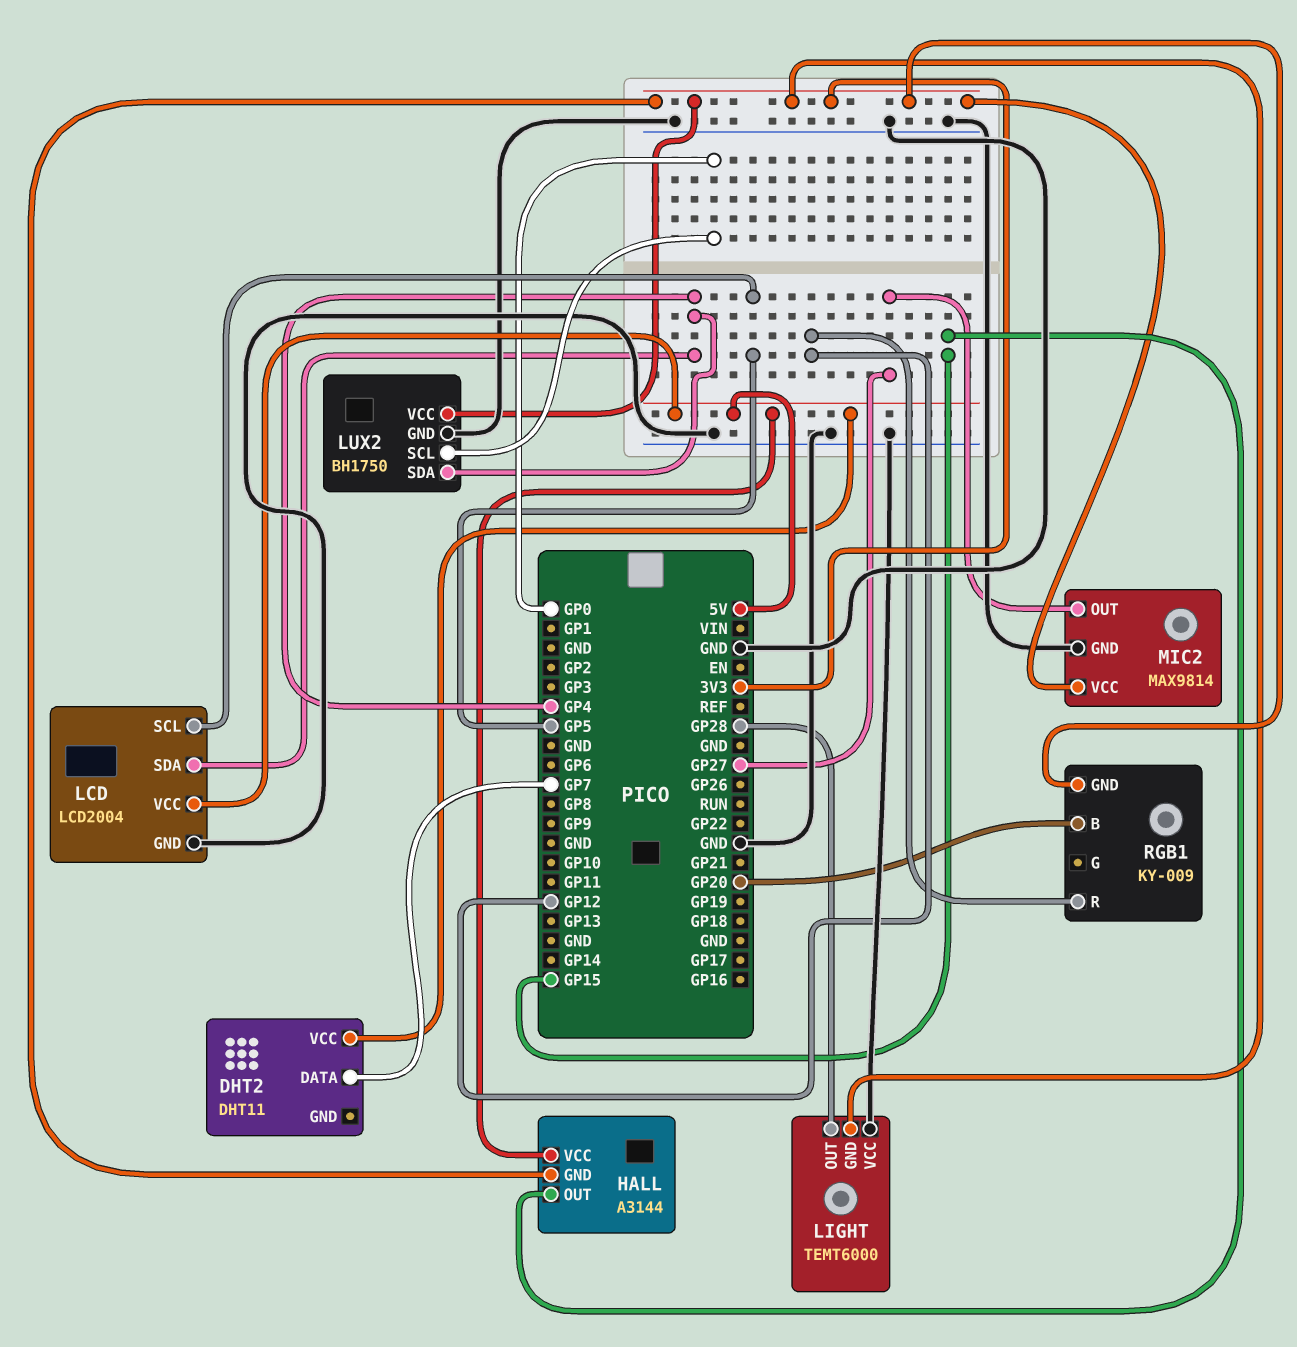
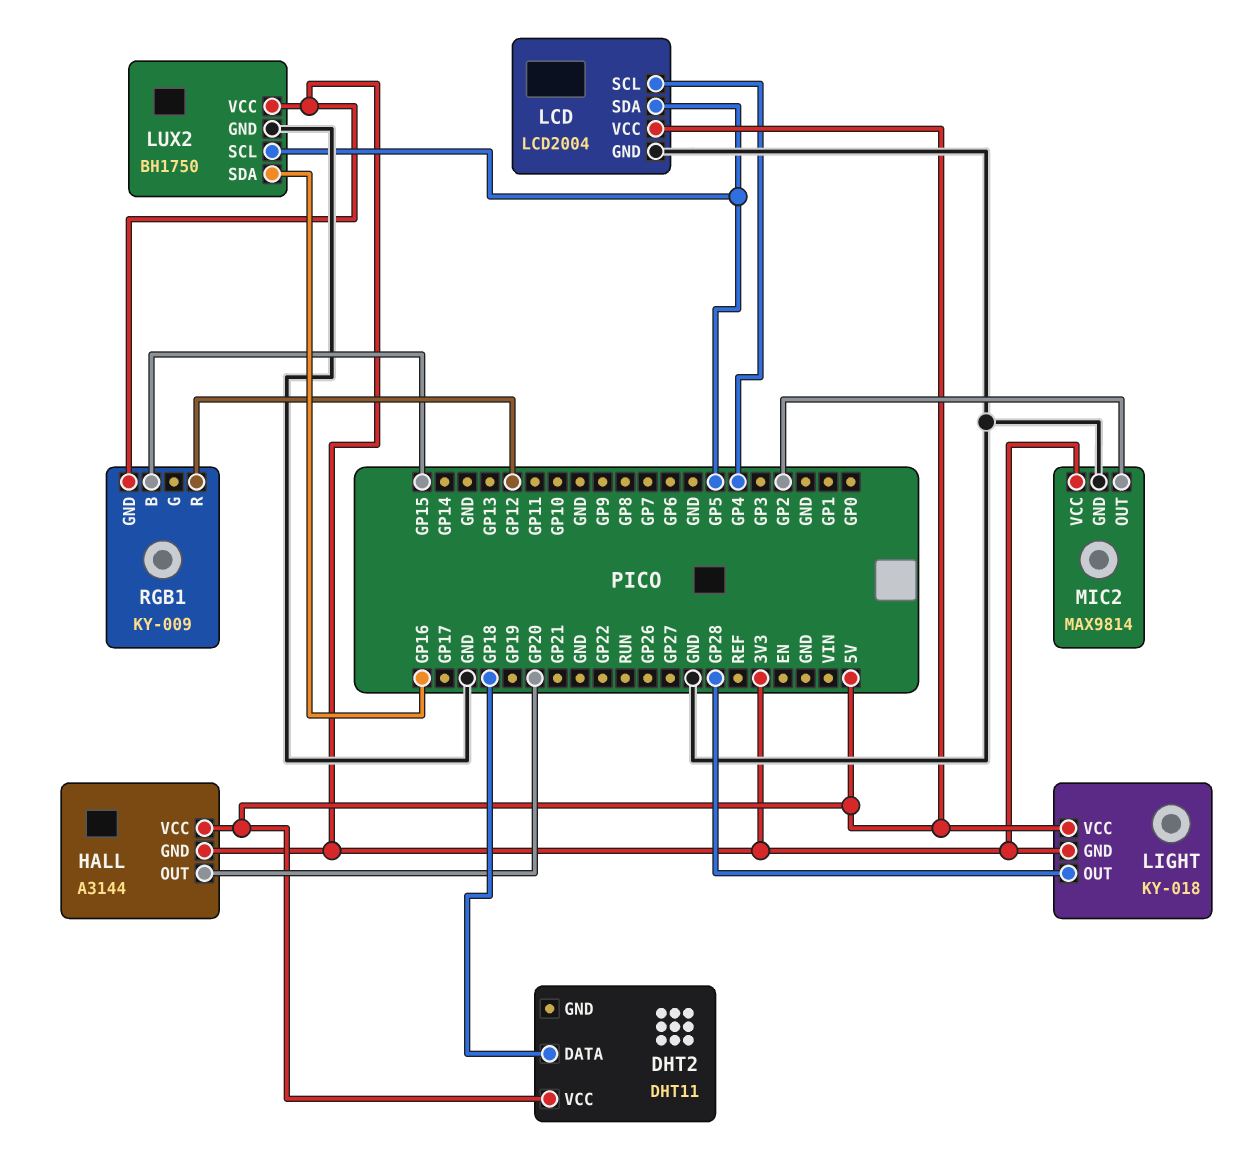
DHT2 pin DATA: GP7 -> GP18
HALL pin OUT: GP15 -> GP20
LCD pin SCL: GP5 -> GP4
LCD pin SDA: GP4 -> GP5
LIGHT: TEMT6000 -> KY-018
LIGHT pin VCC: GND -> 5V
LUX2 pin SCL: GP0 -> GP5
LUX2 pin SDA: GP4 -> GP16
MIC2 pin OUT: GP27 -> GP2
RGB1 pin B: GP20 -> GP15

